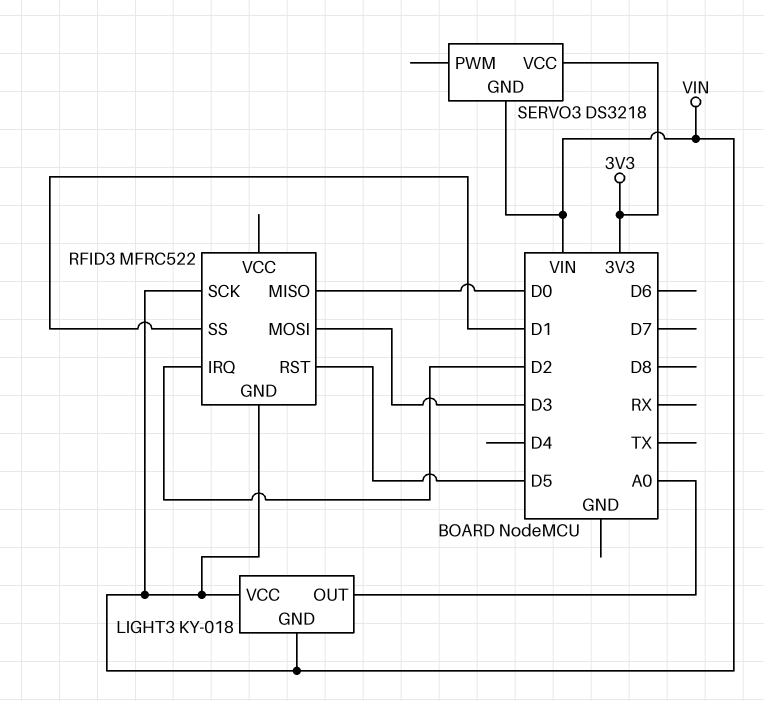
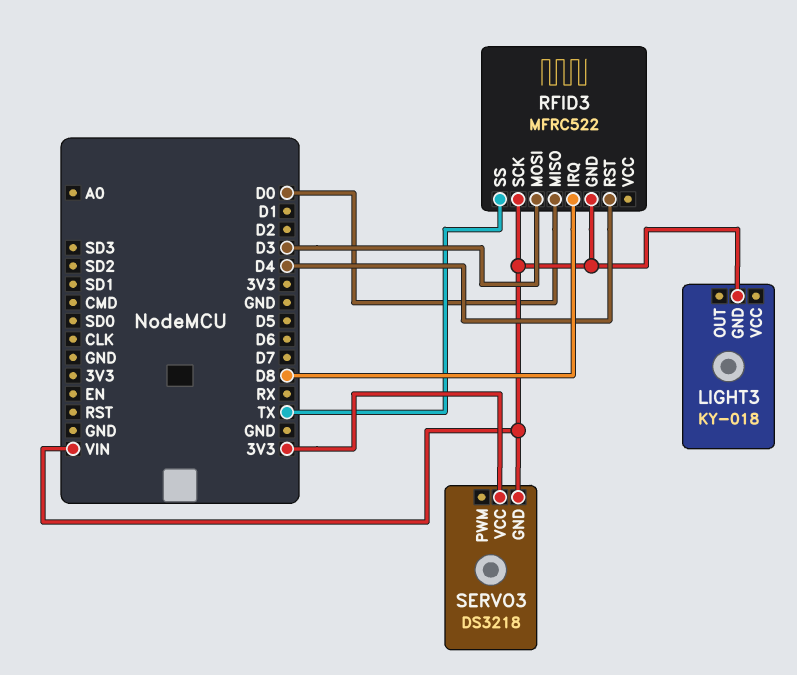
LIGHT3 pin OUT: A0 -> none
LIGHT3 pin VCC: VIN -> none
RFID3 pin IRQ: D2 -> D8
RFID3 pin RST: D5 -> D4
RFID3 pin SS: D1 -> TX

